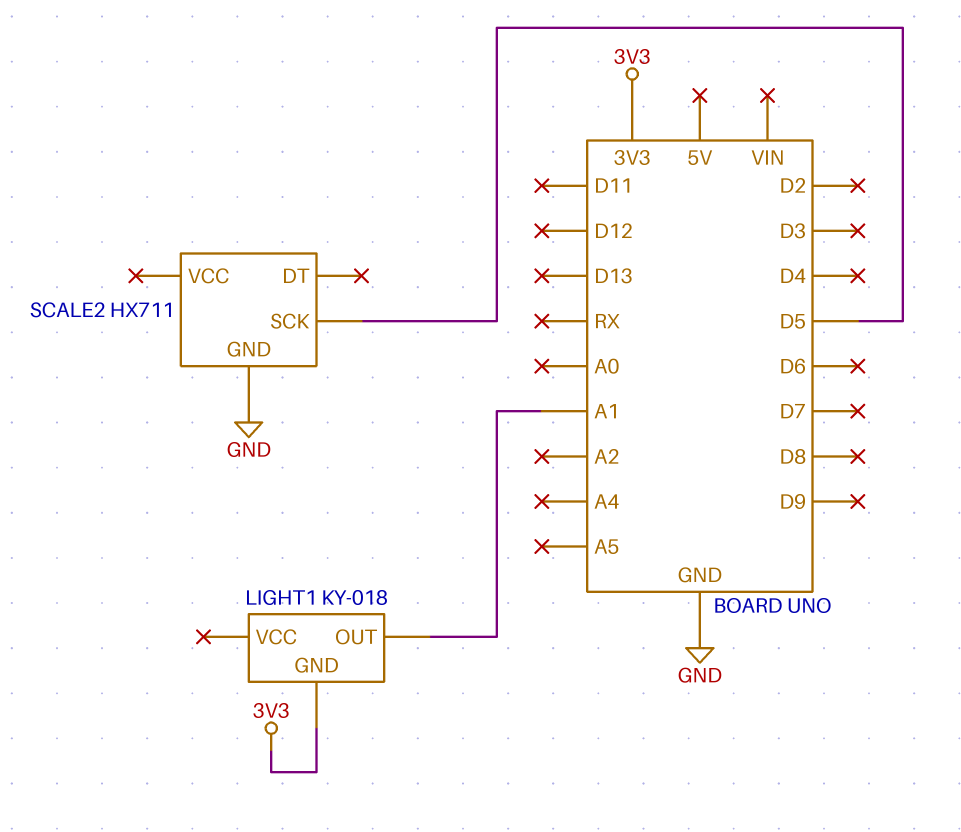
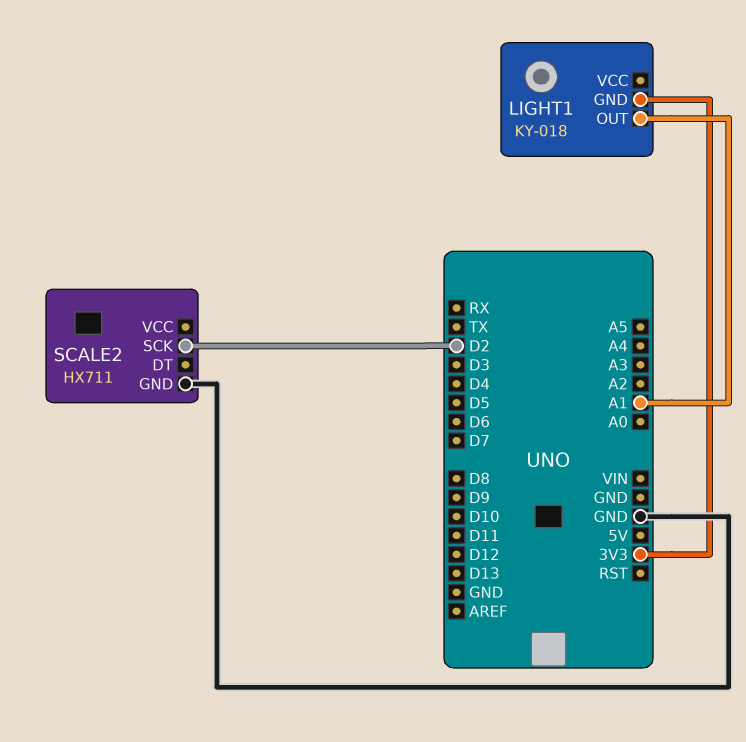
SCALE2 pin SCK: D5 -> D2

